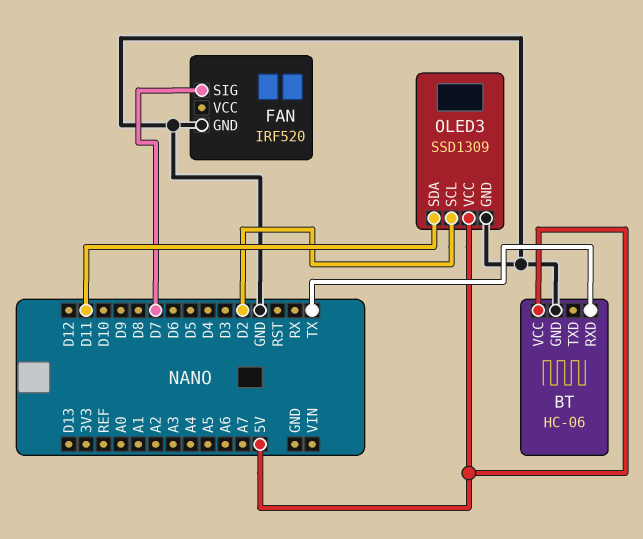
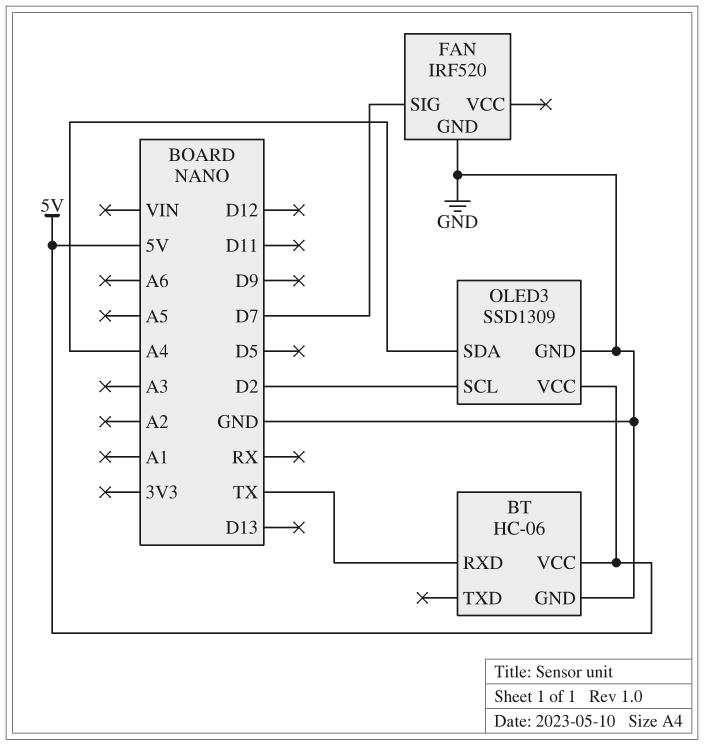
OLED3 pin SDA: D11 -> A4

